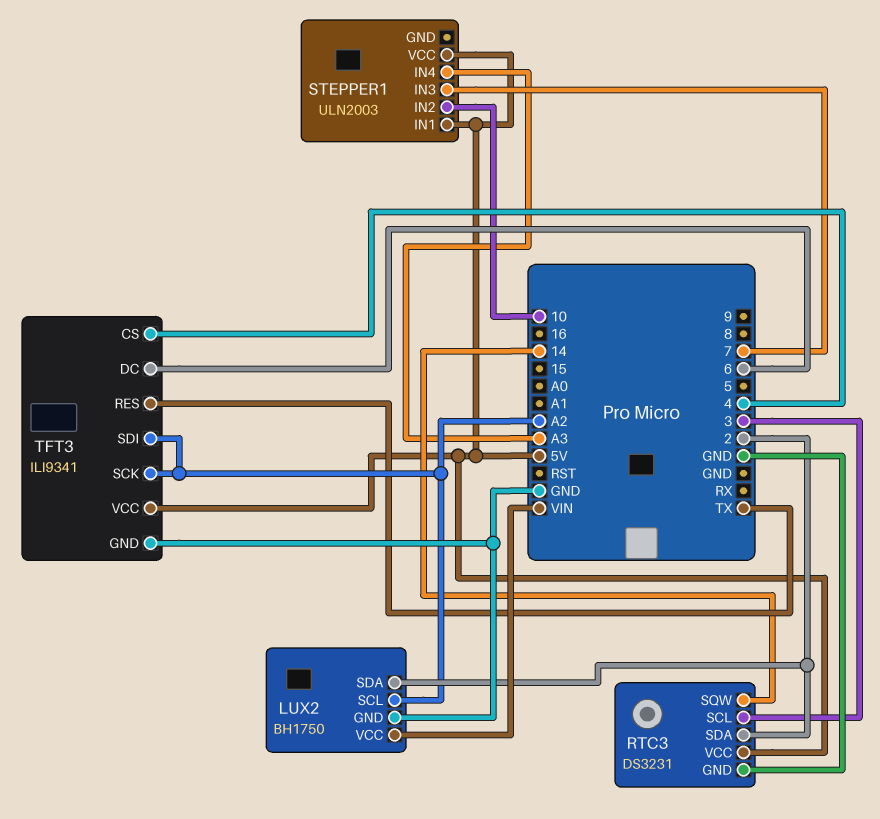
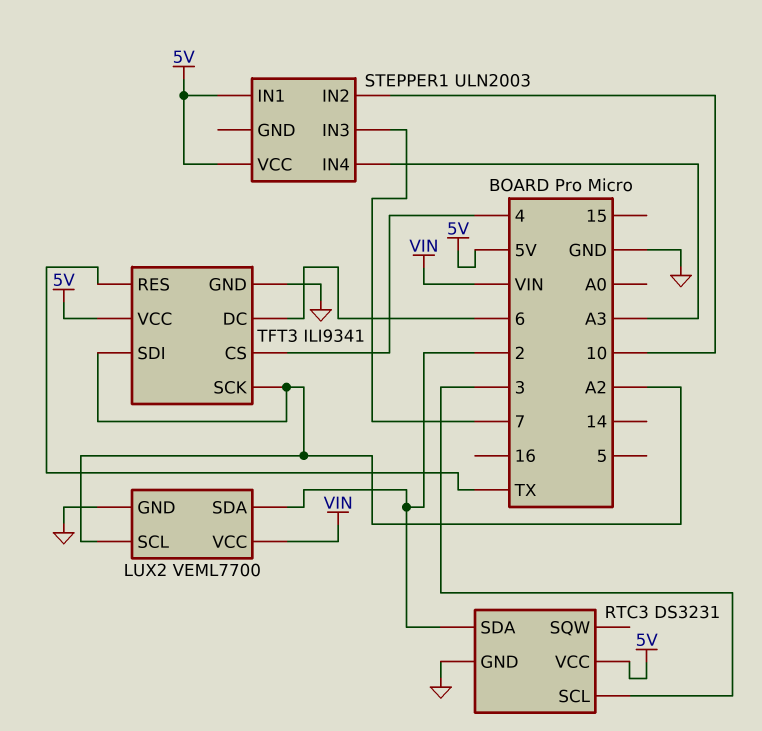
LUX2: BH1750 -> VEML7700
RTC3 pin SQW: 14 -> none

